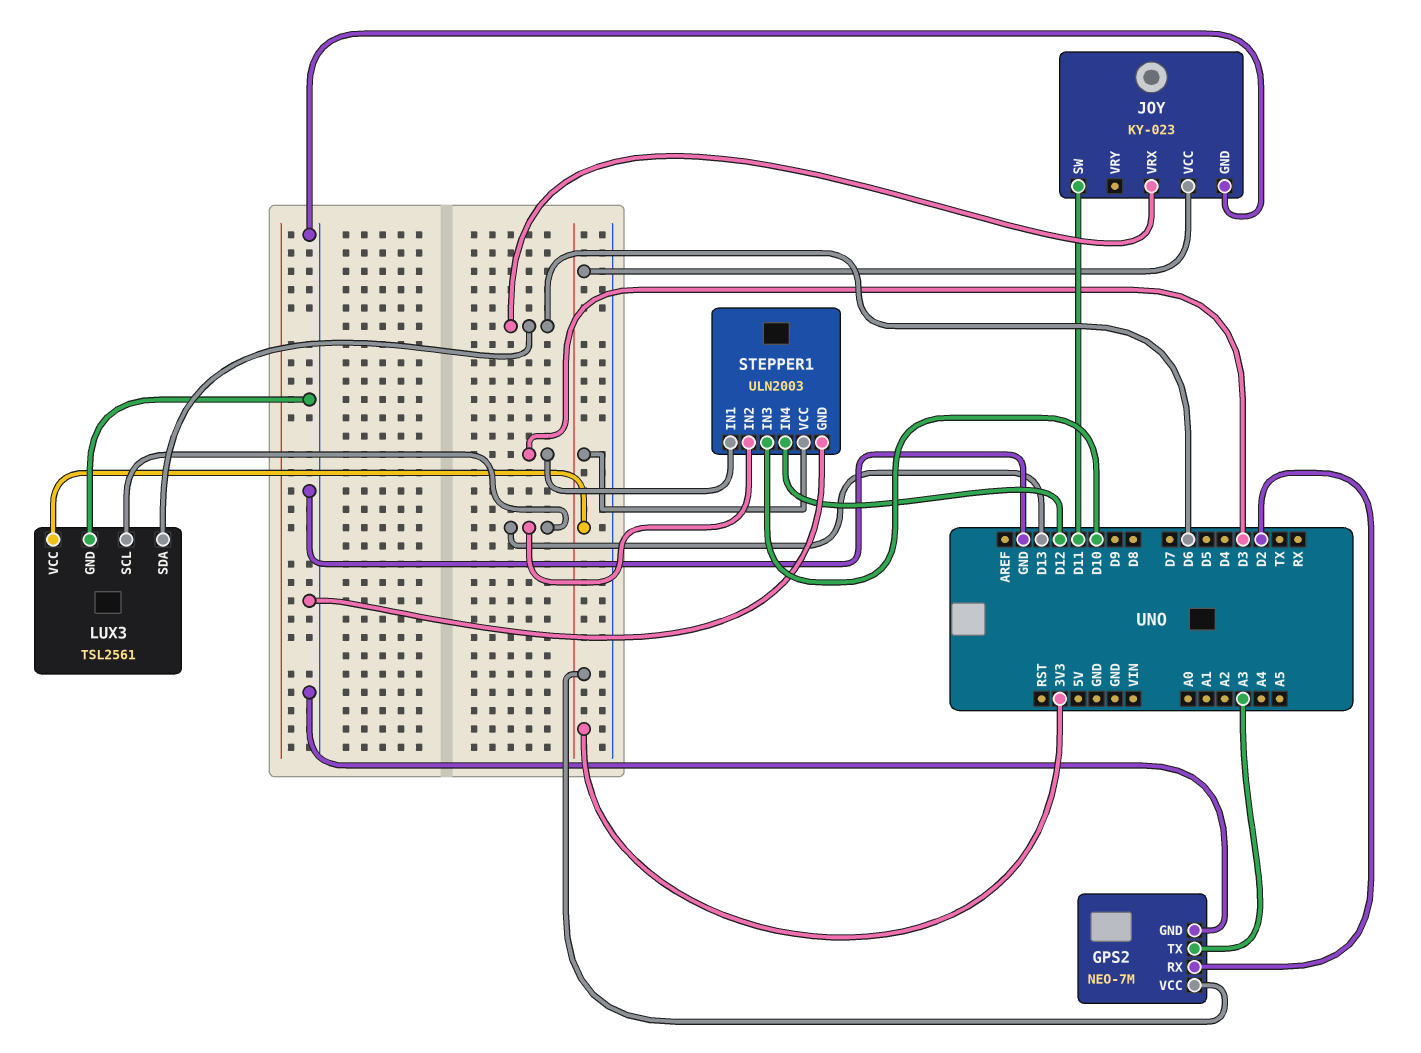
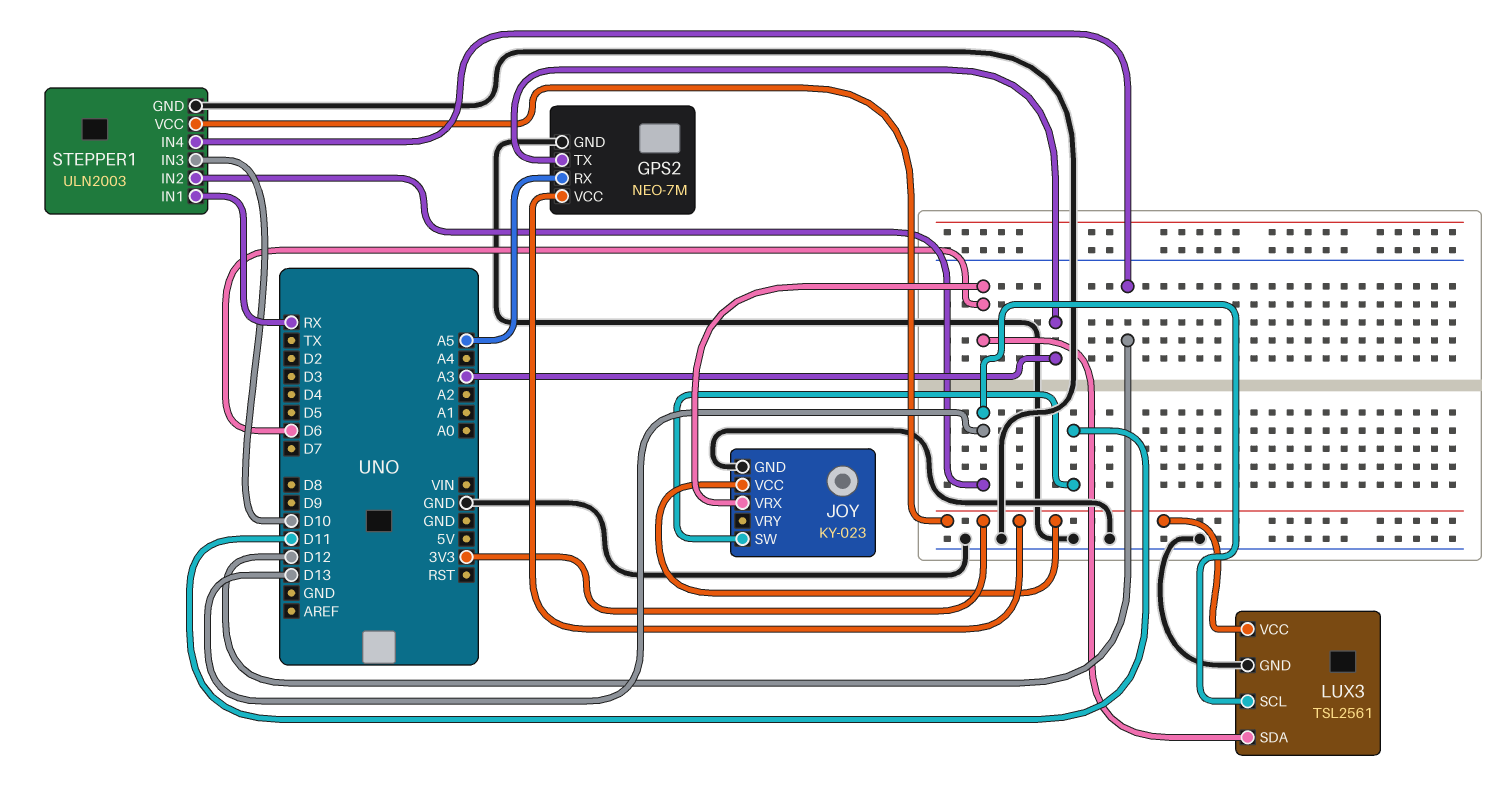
GPS2 pin RX: D2 -> A5
STEPPER1 pin IN1: D3 -> RX

